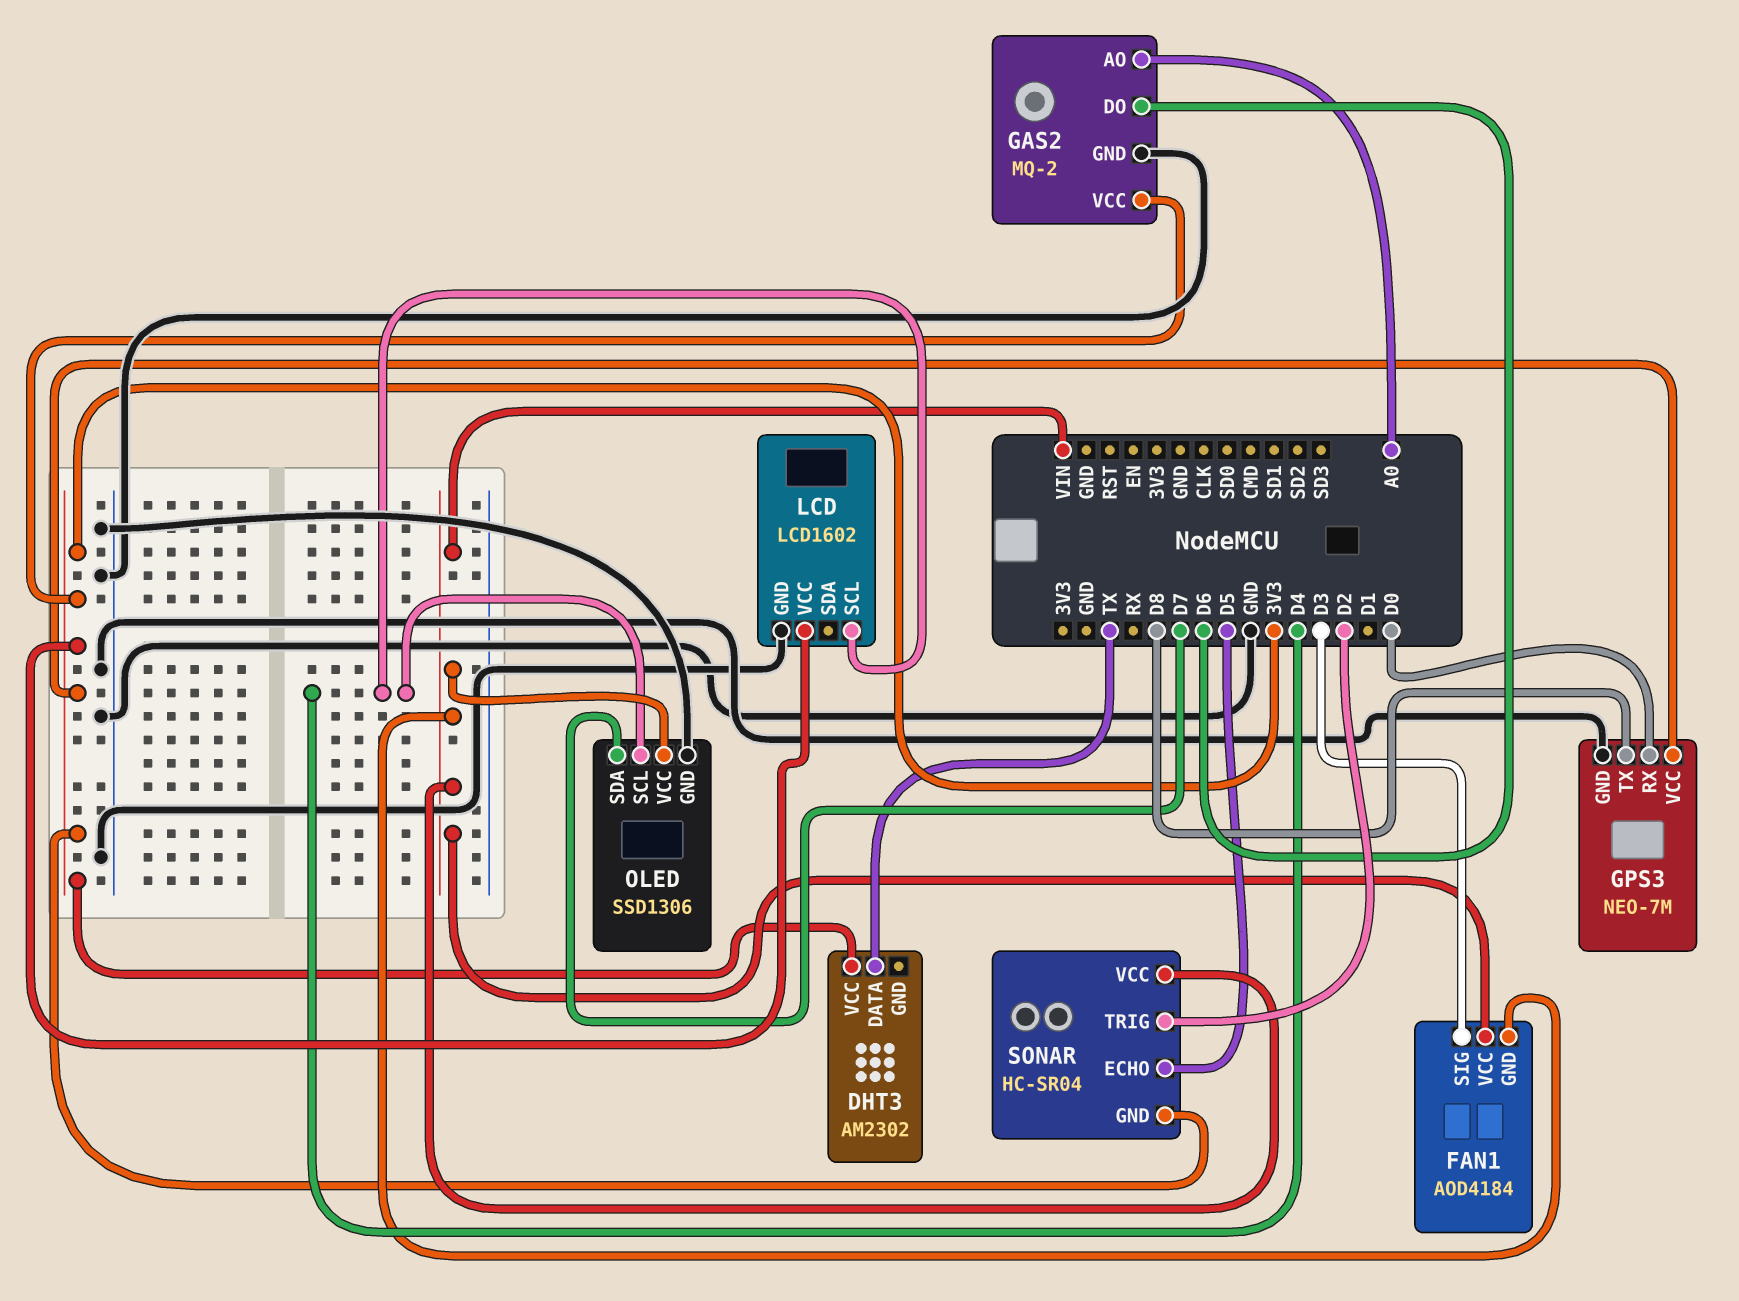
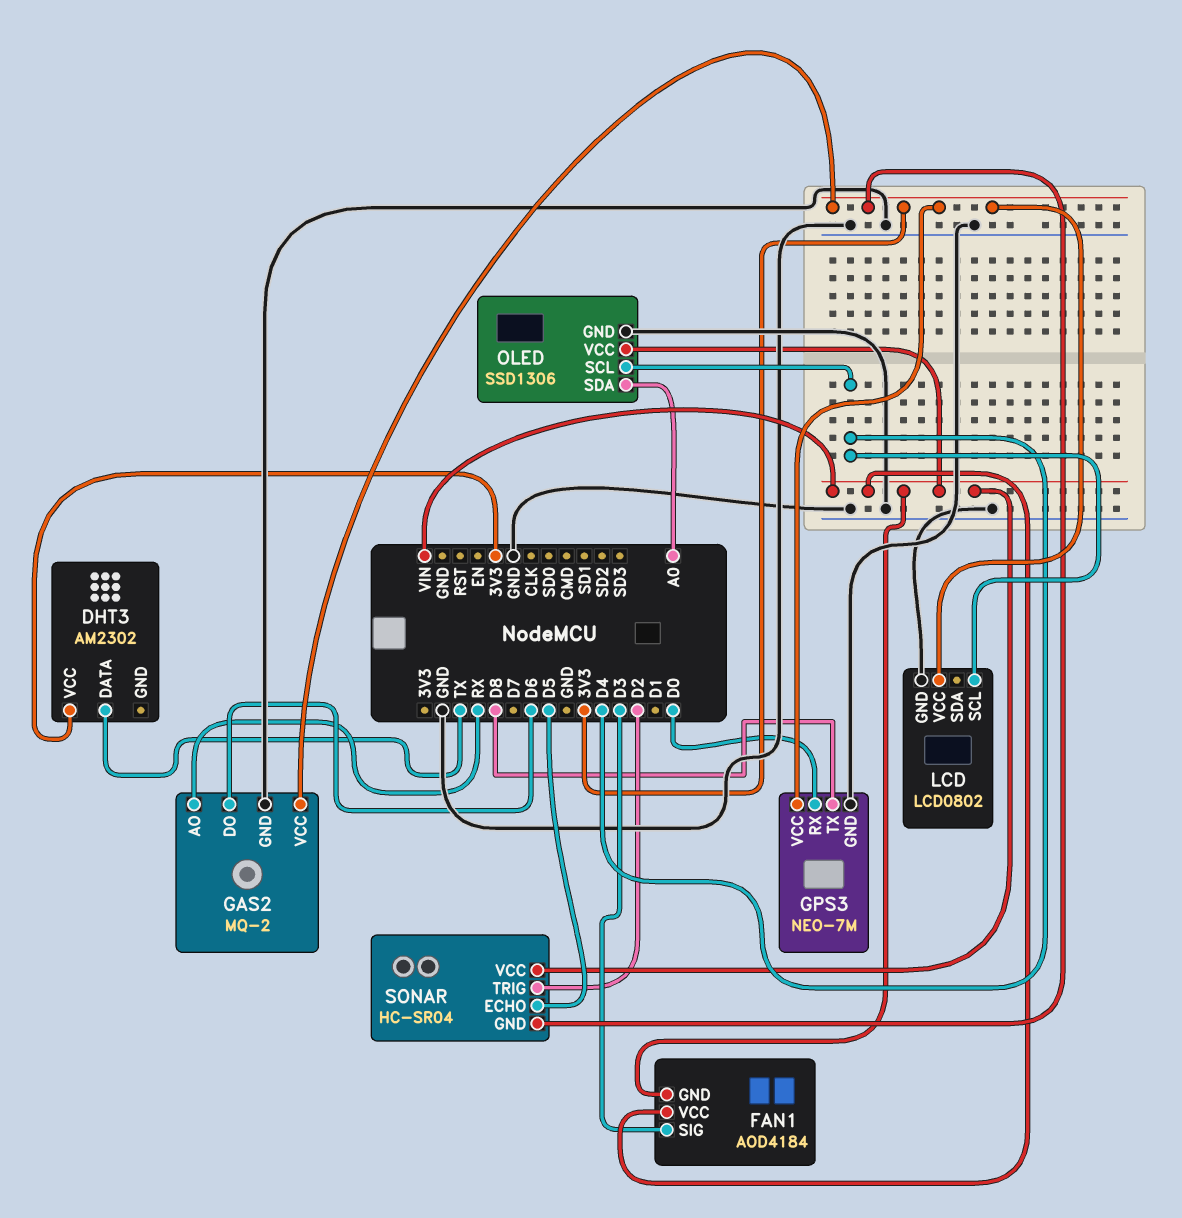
GAS2 pin AO: A0 -> RX
LCD: LCD1602 -> LCD0802
OLED pin SDA: D7 -> A0

